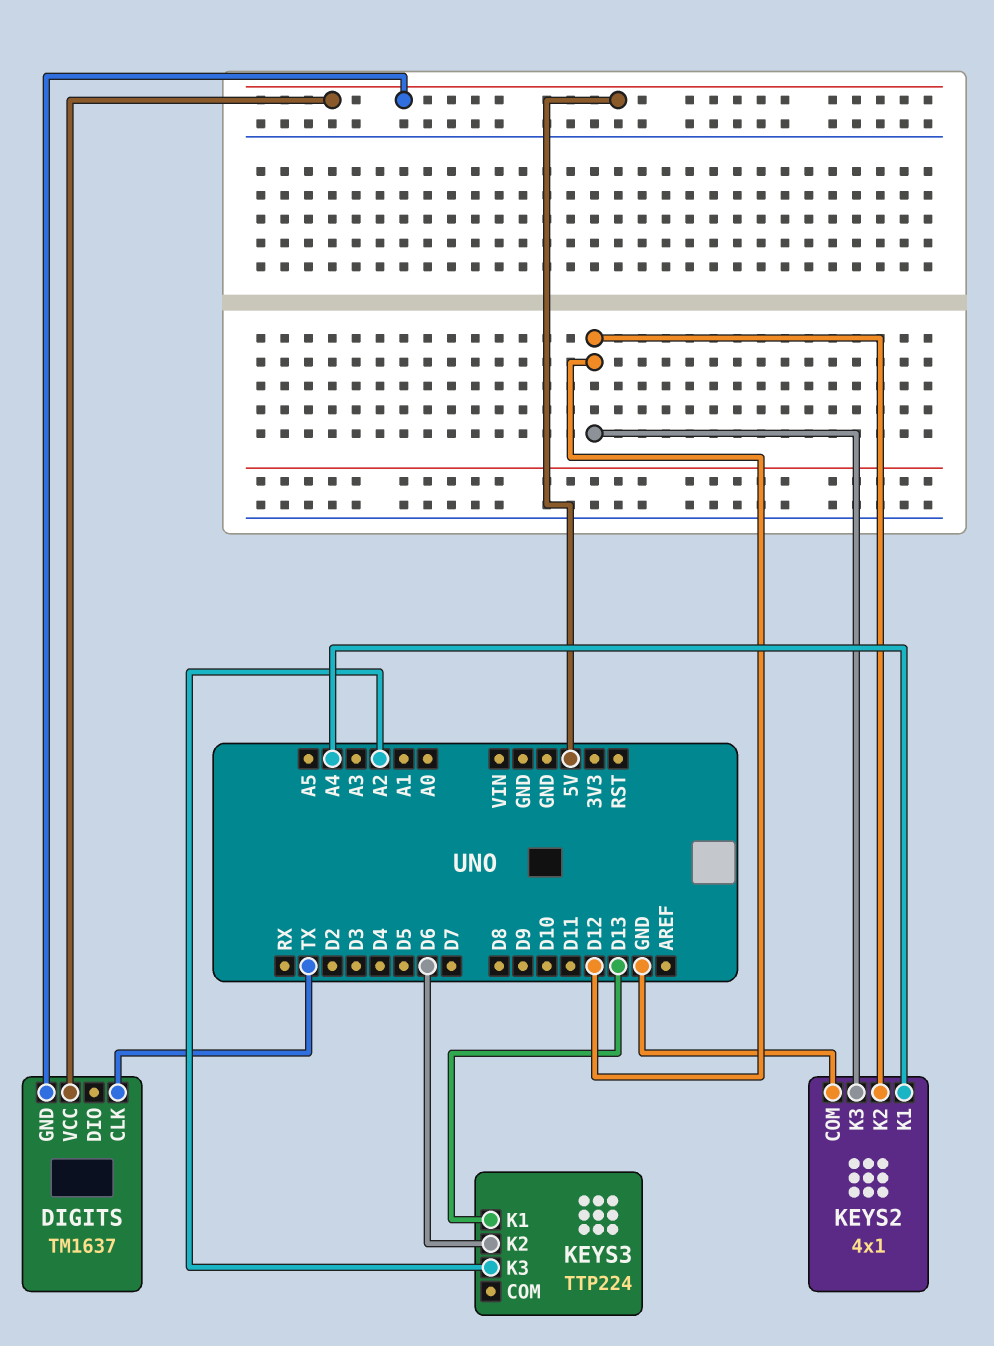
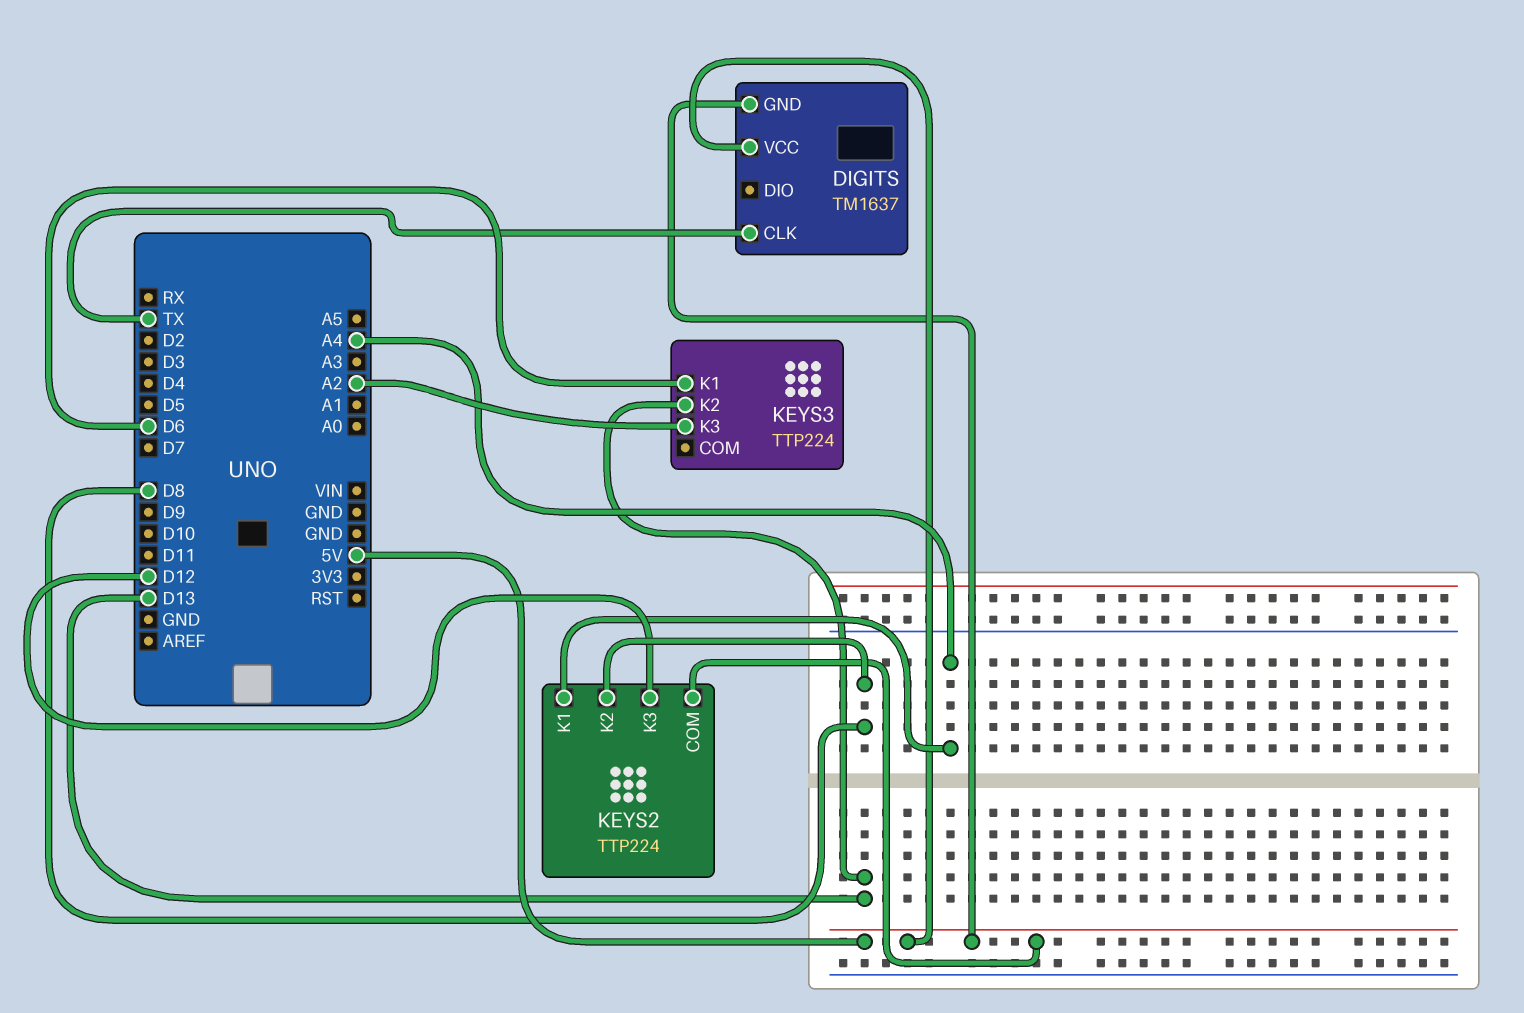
KEYS2: 4x1 -> TTP224
KEYS2 pin COM: GND -> 5V
KEYS2 pin K2: D12 -> D8
KEYS3 pin K1: D13 -> D6
KEYS3 pin K2: D6 -> D13

